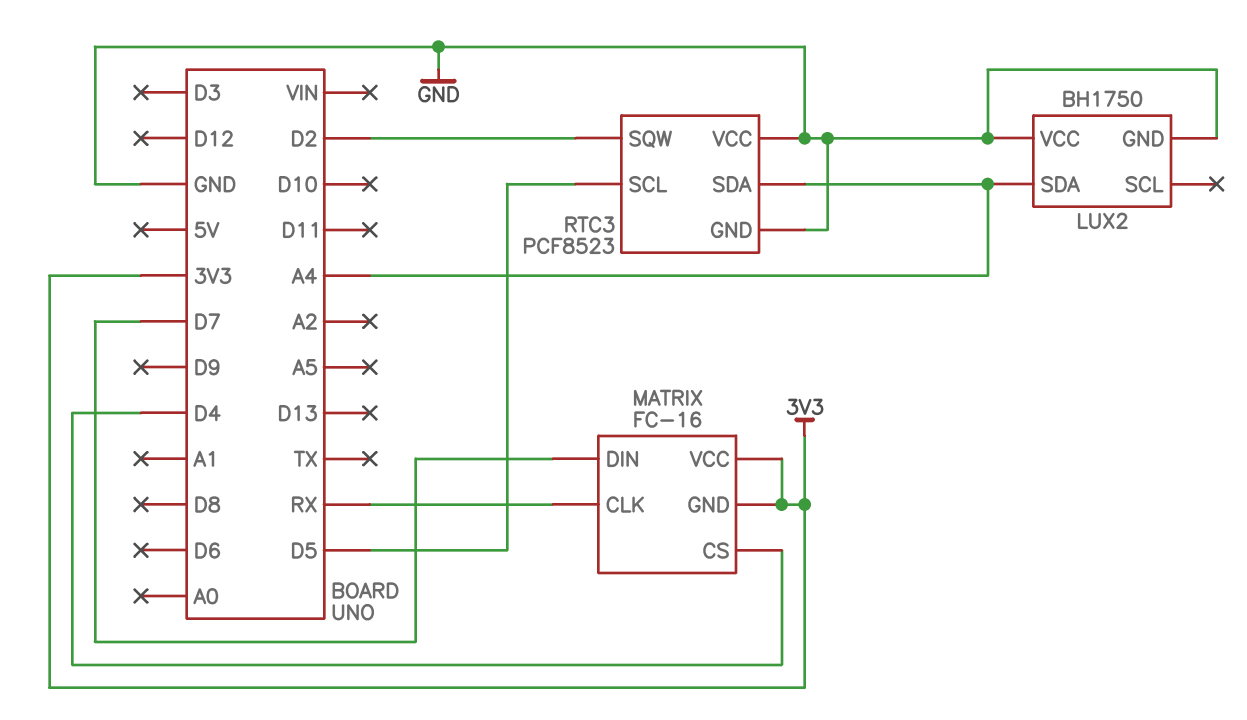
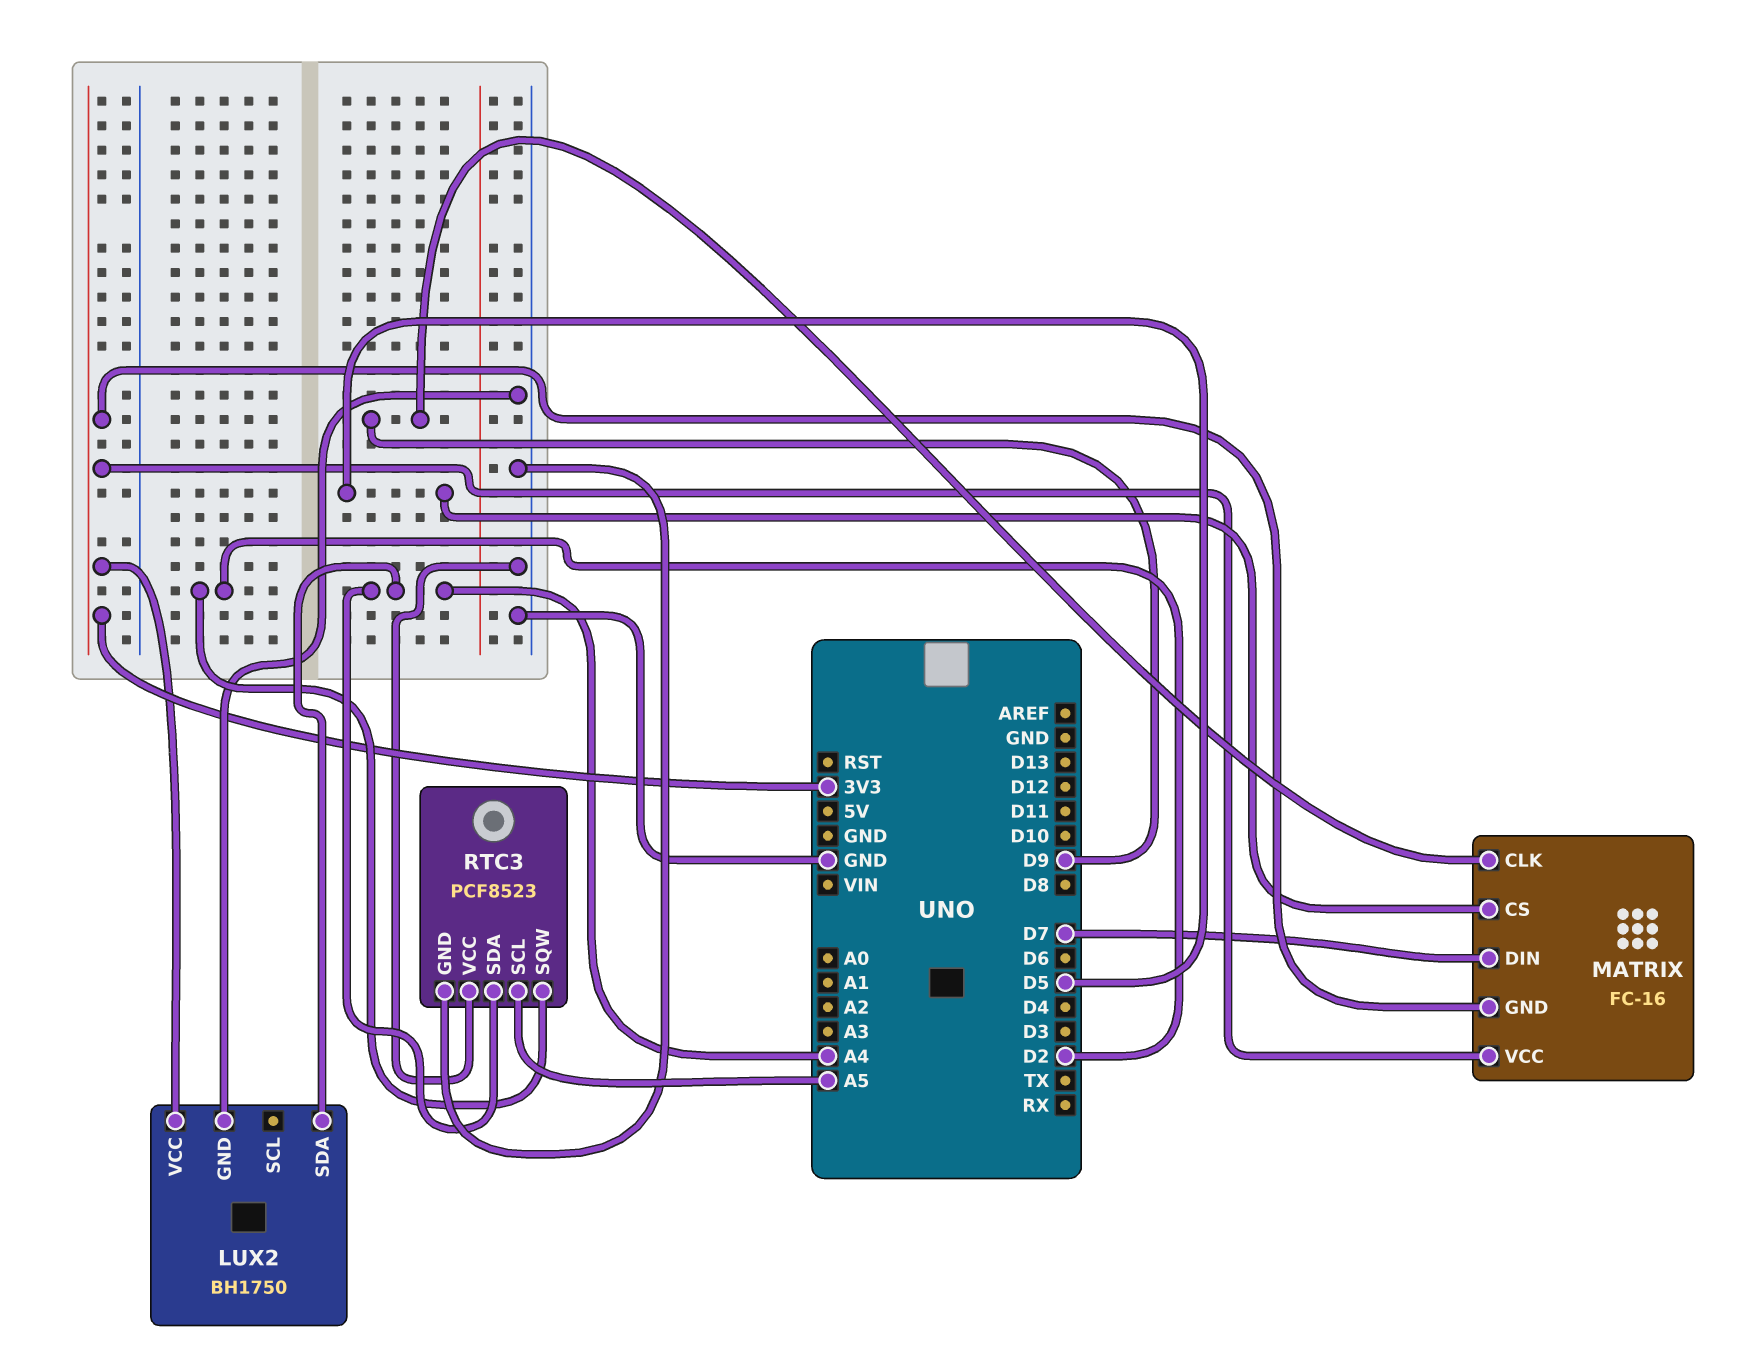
LUX2 pin VCC: GND -> 3V3
MATRIX pin CLK: RX -> D9
MATRIX pin CS: D4 -> D5
RTC3 pin SCL: D5 -> A5

